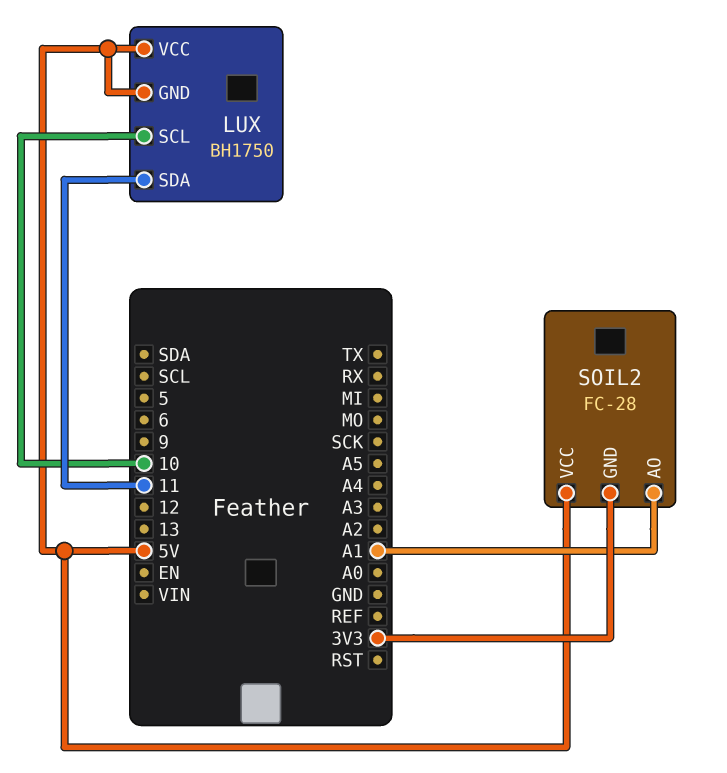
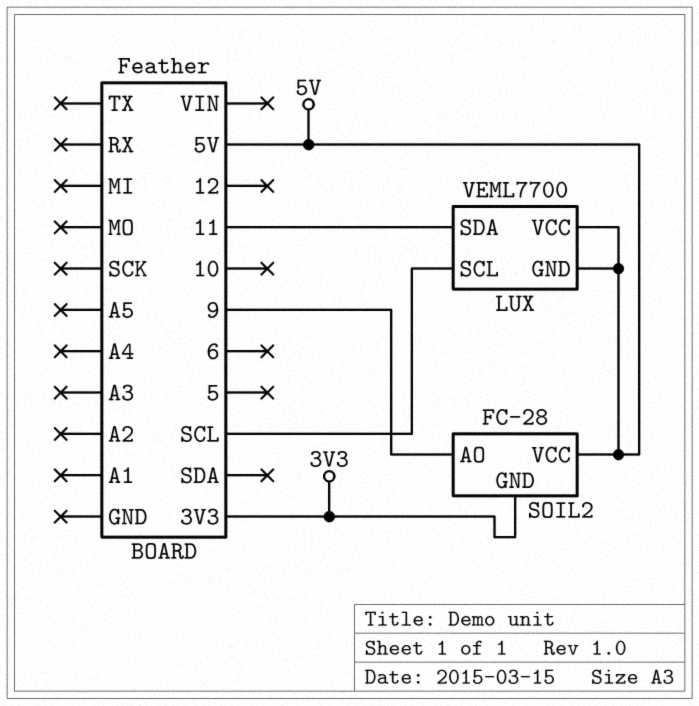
LUX: BH1750 -> VEML7700
LUX pin SCL: 10 -> SCL
SOIL2 pin AO: A1 -> 9

